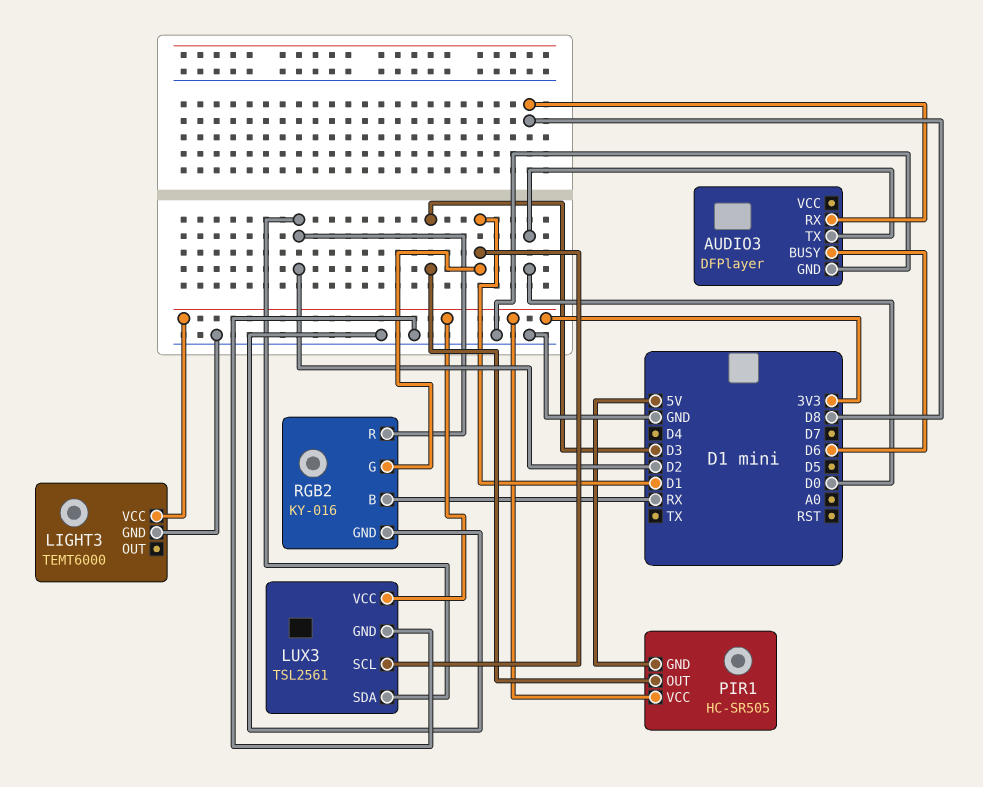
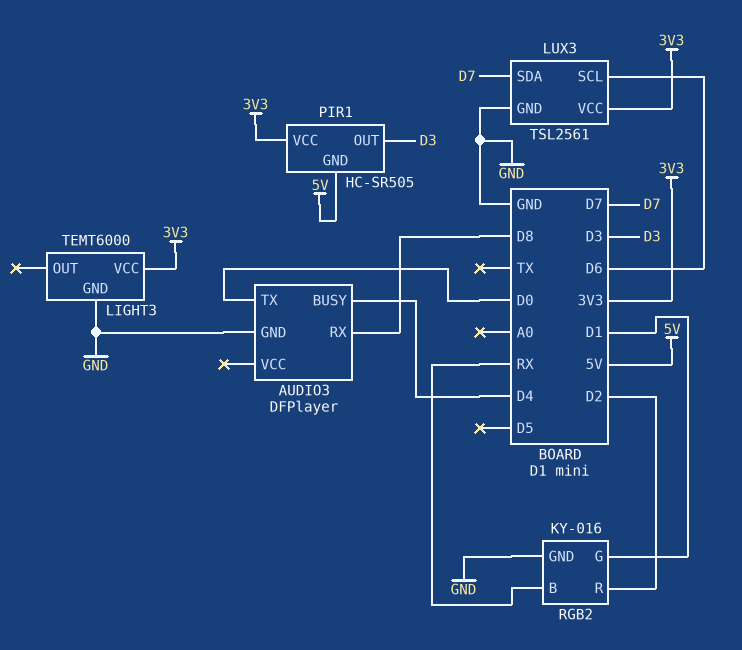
AUDIO3 pin BUSY: D6 -> D4
LUX3 pin SCL: D1 -> D6
LUX3 pin SDA: D2 -> D7

